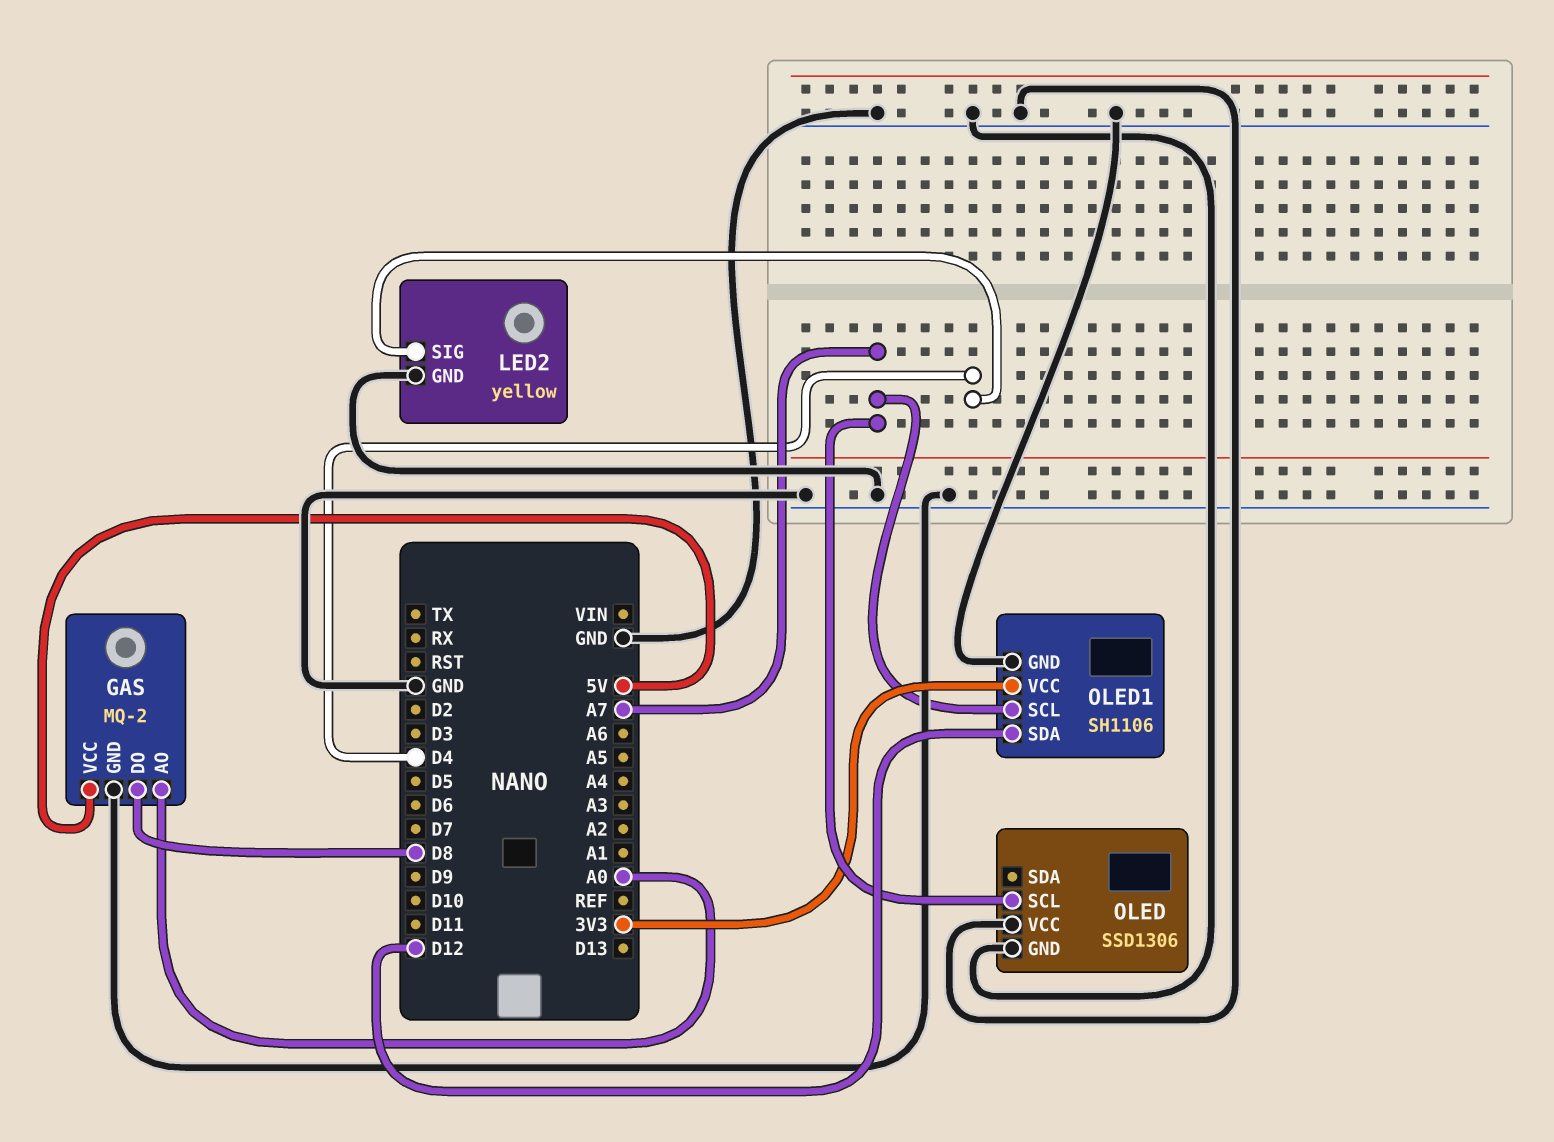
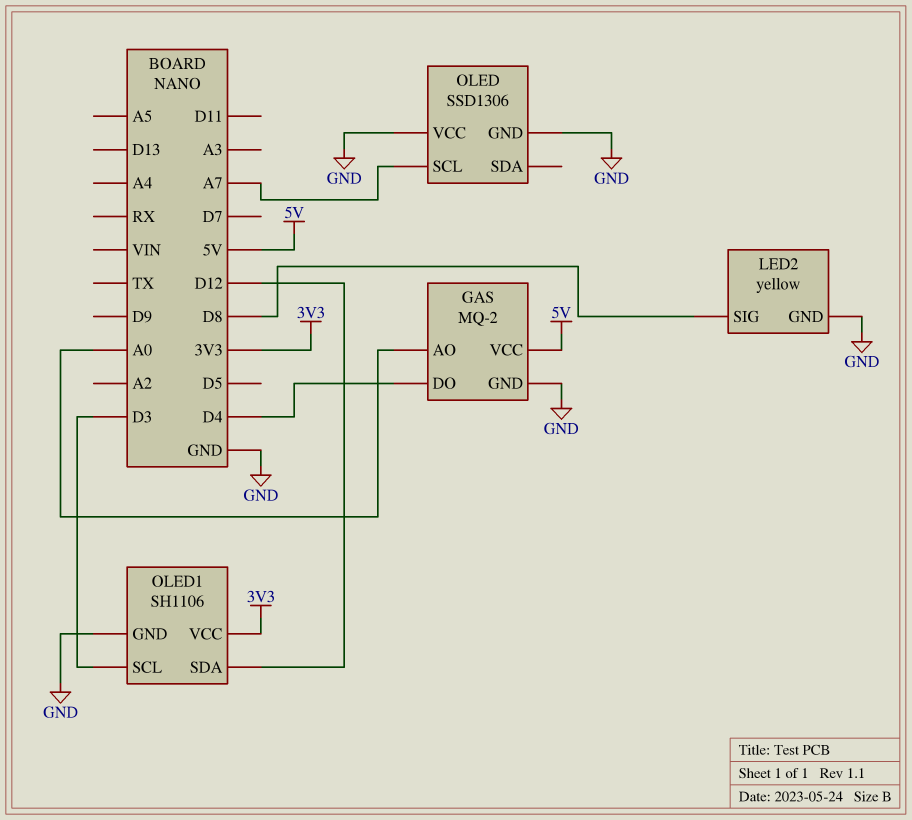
GAS pin DO: D8 -> D4
LED2 pin SIG: D4 -> D8
OLED1 pin SCL: A7 -> D3

